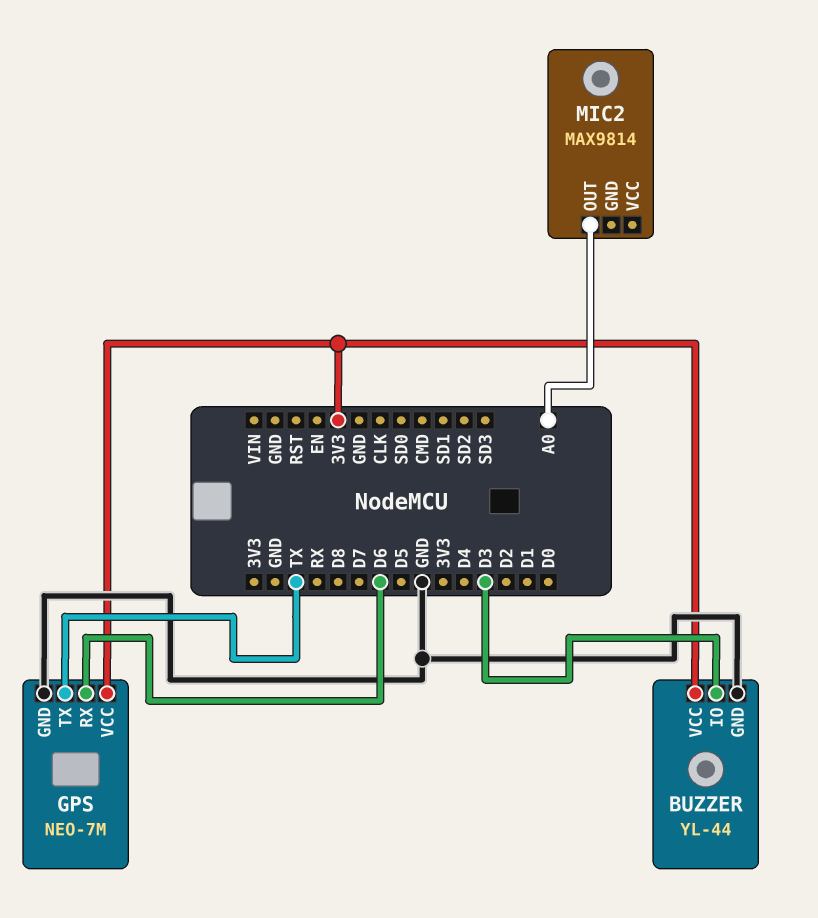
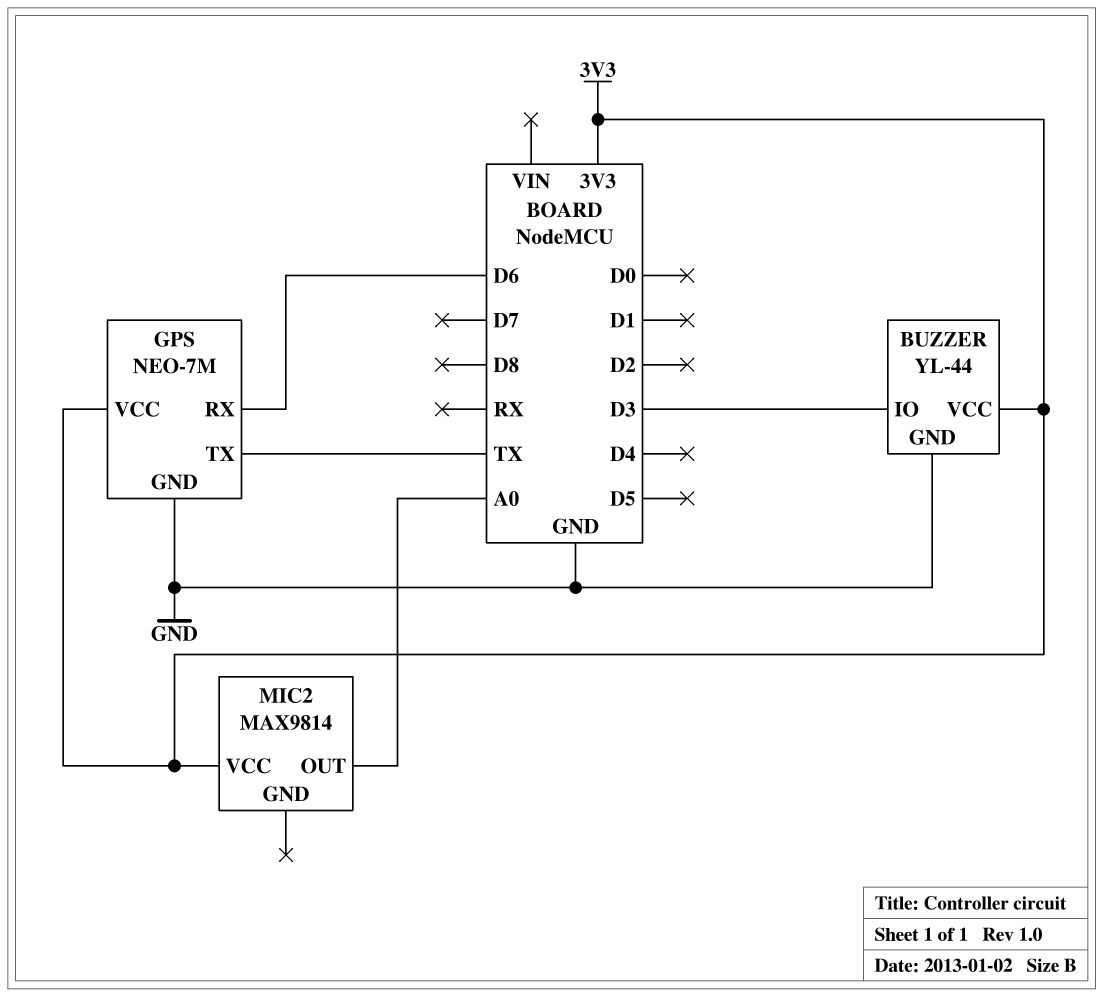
MIC2 pin VCC: none -> 3V3

